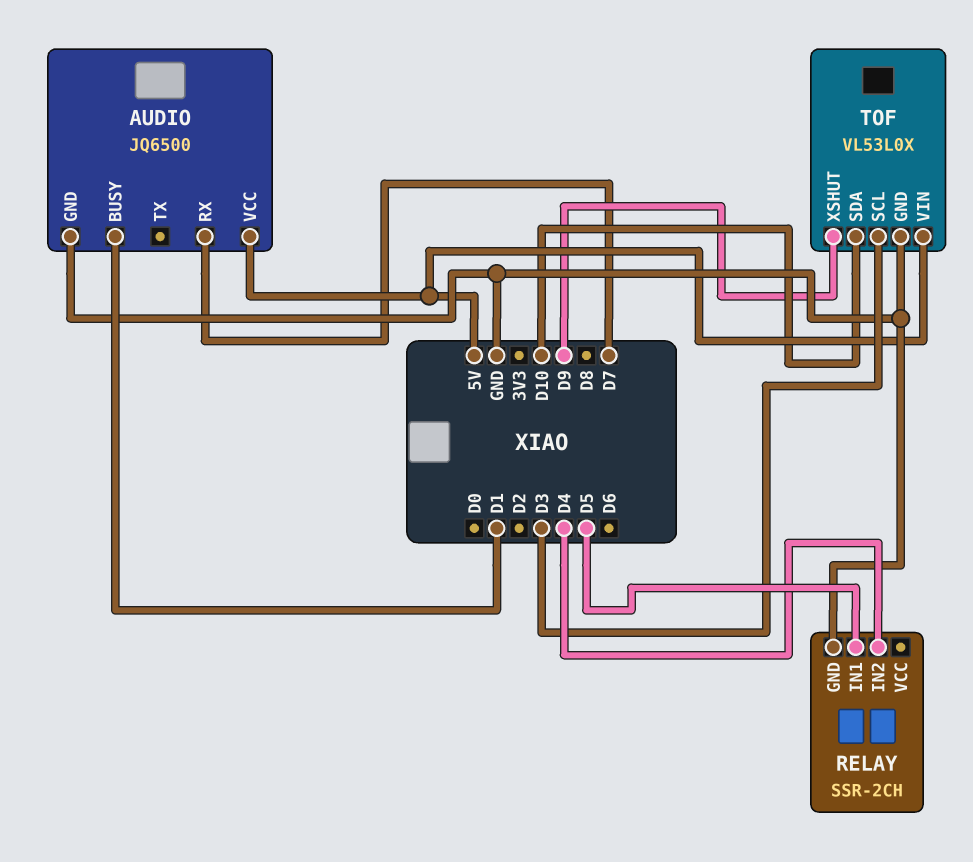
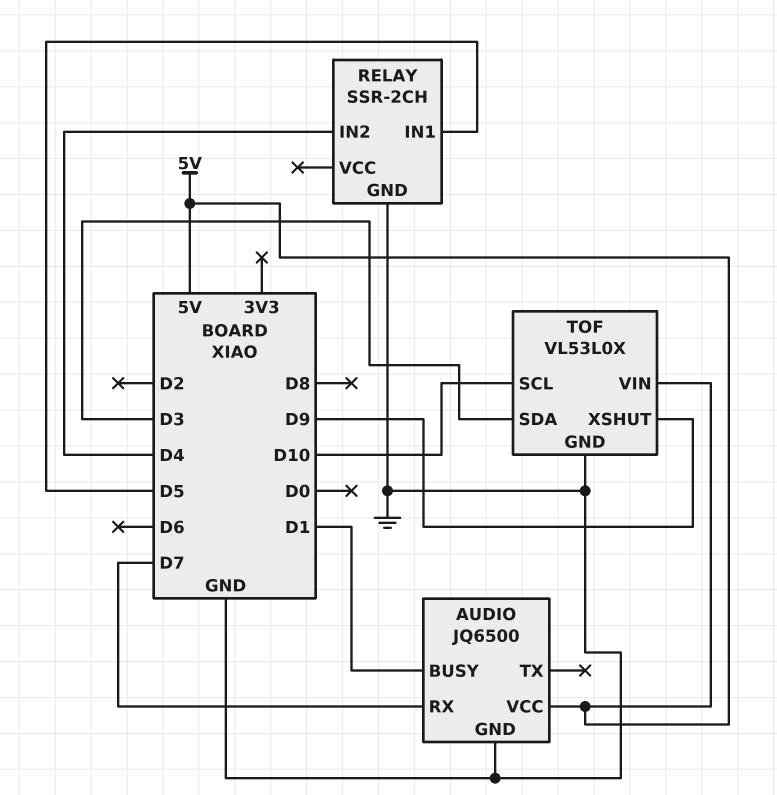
TOF pin SCL: D3 -> D10
TOF pin SDA: D10 -> D3

